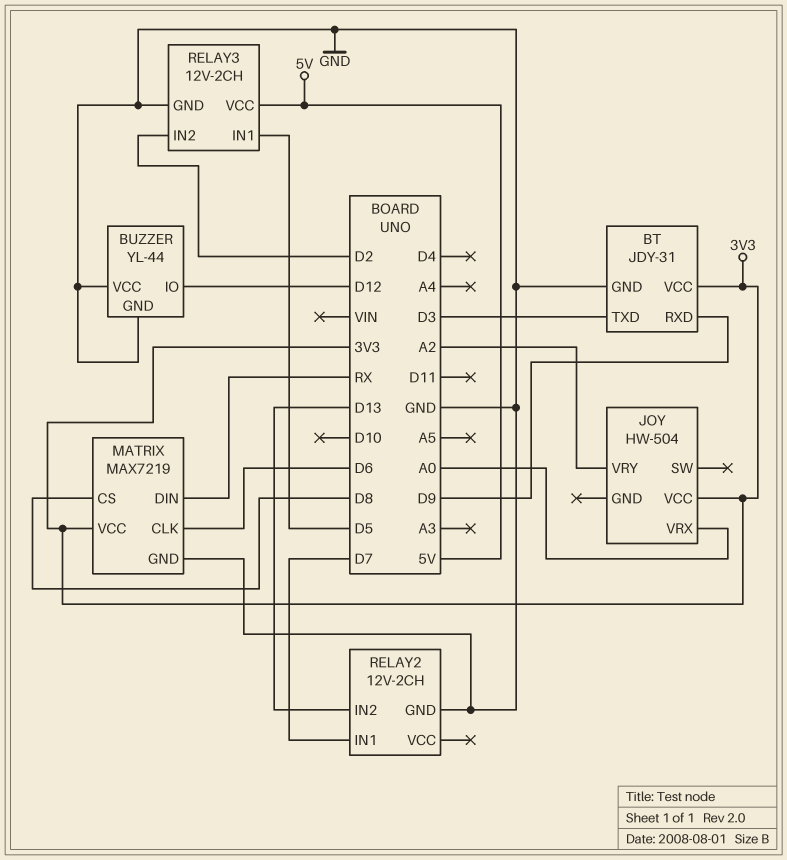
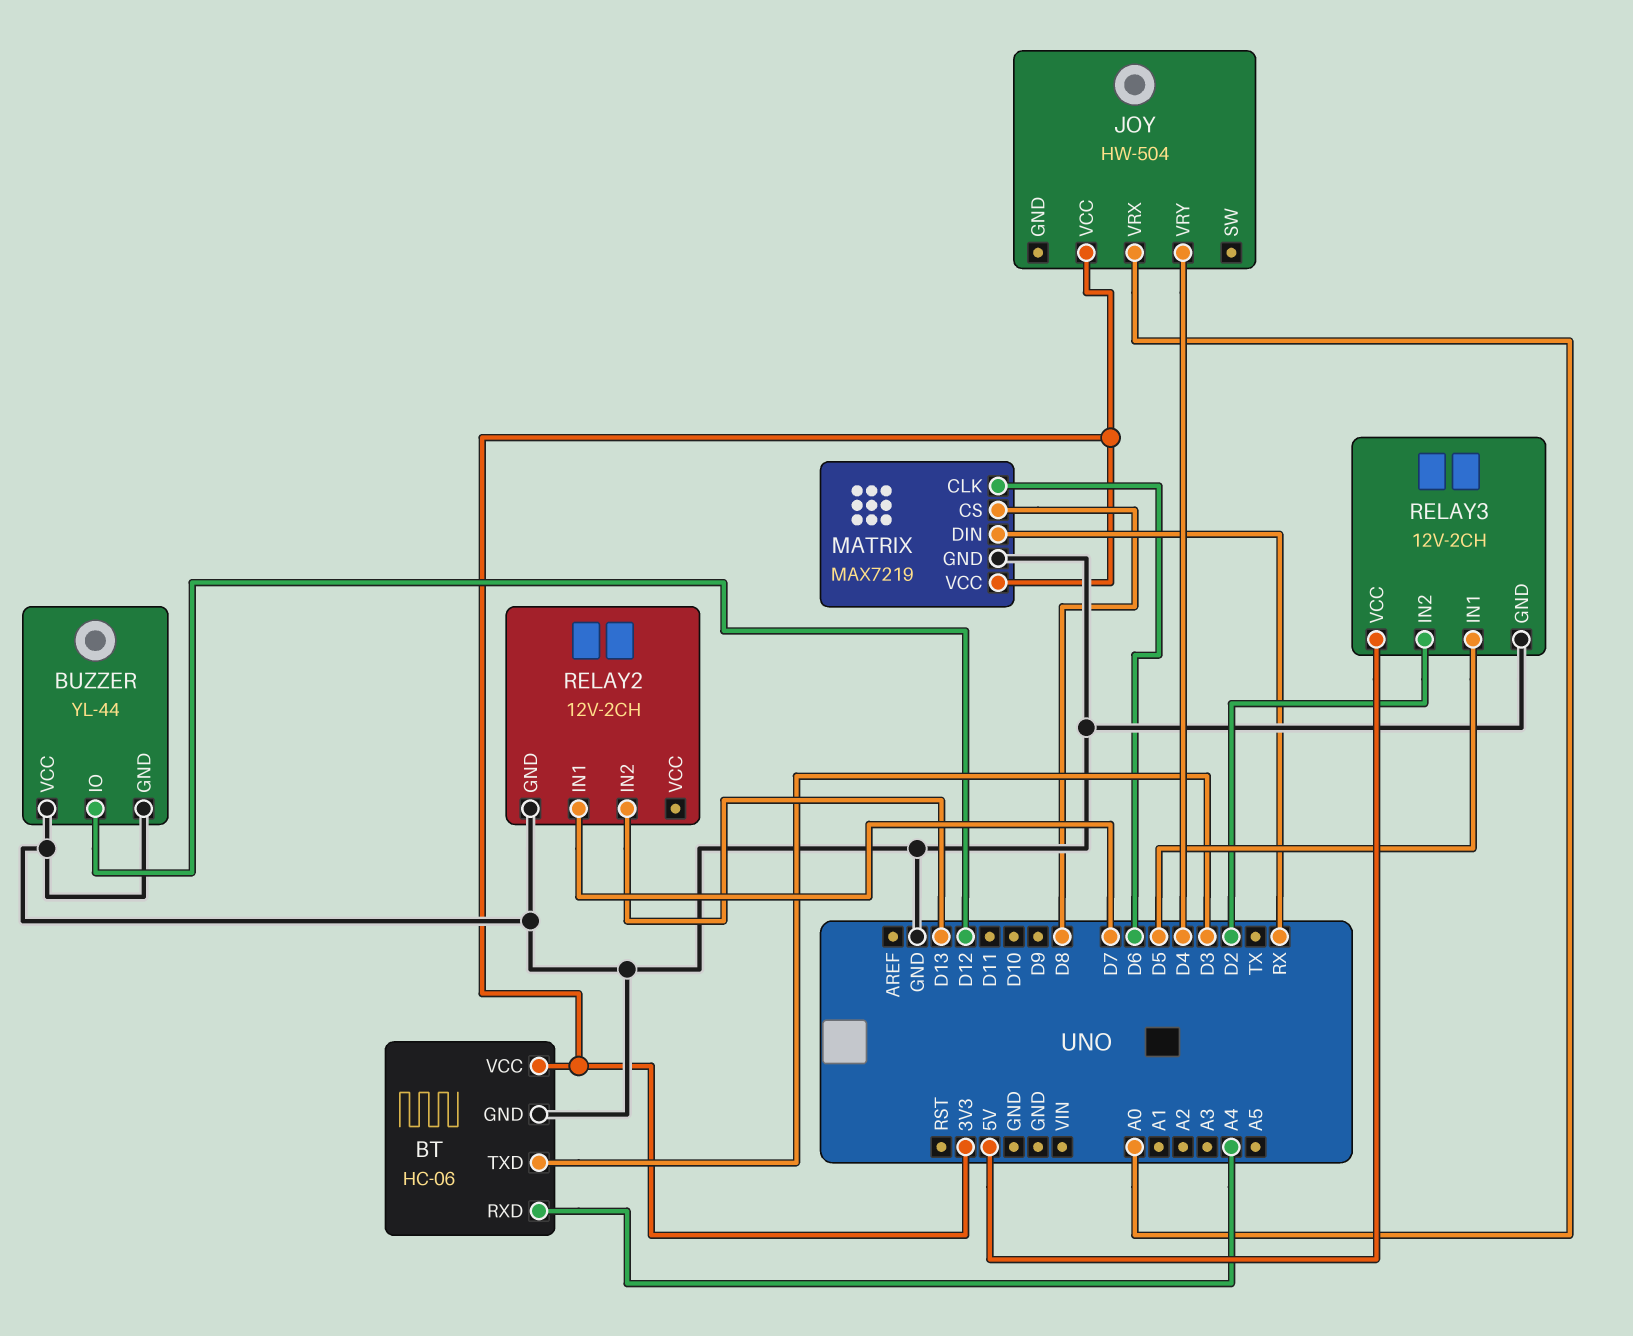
BT: JDY-31 -> HC-06
BT pin RXD: D9 -> A4
JOY pin VRY: A2 -> D4

